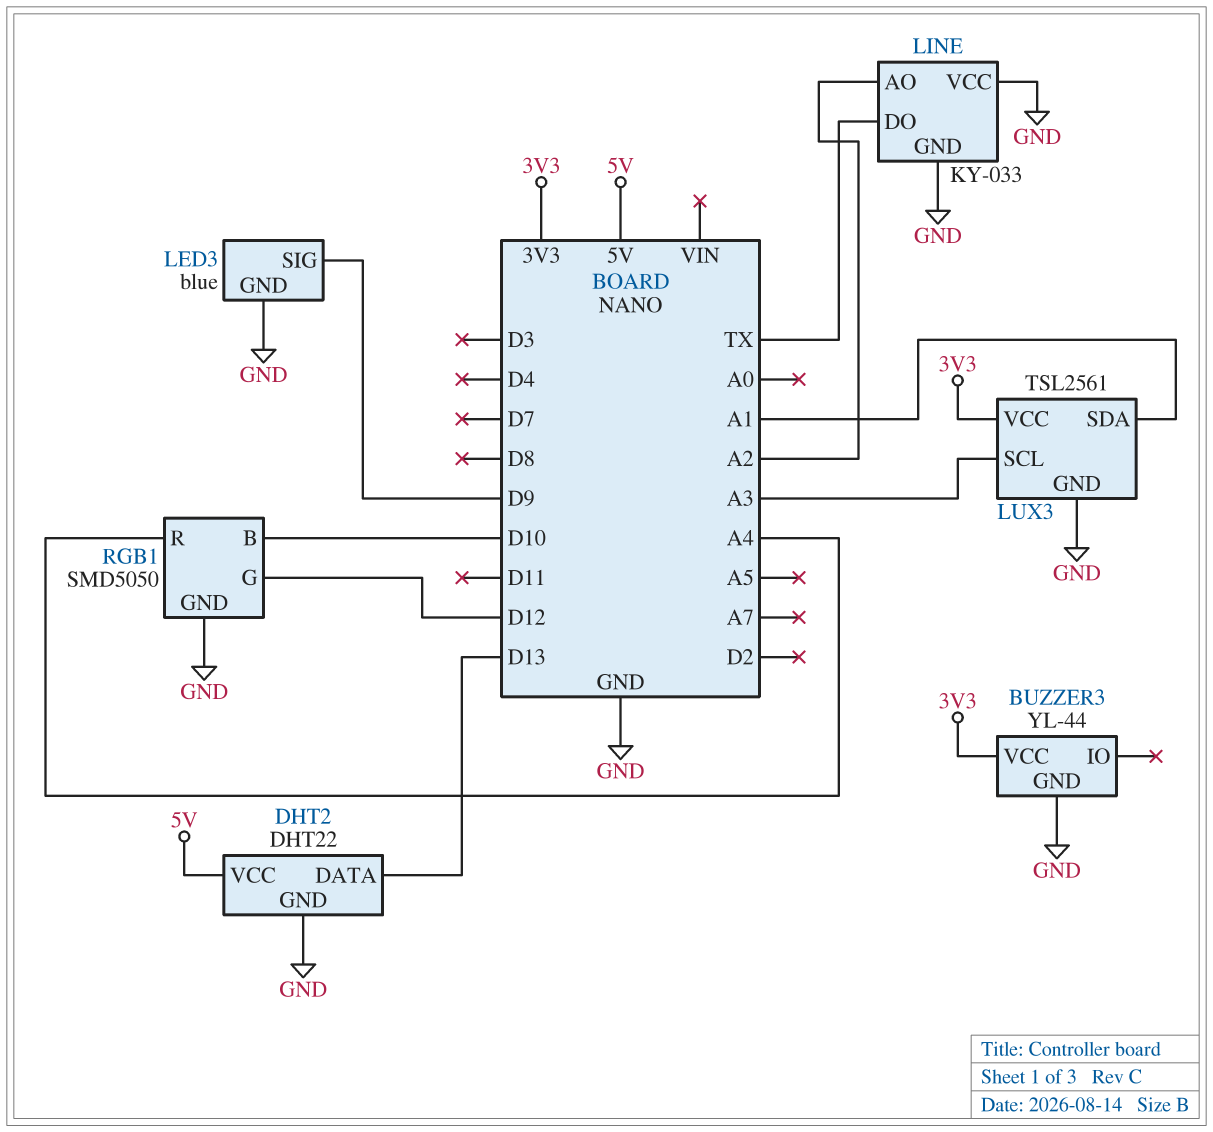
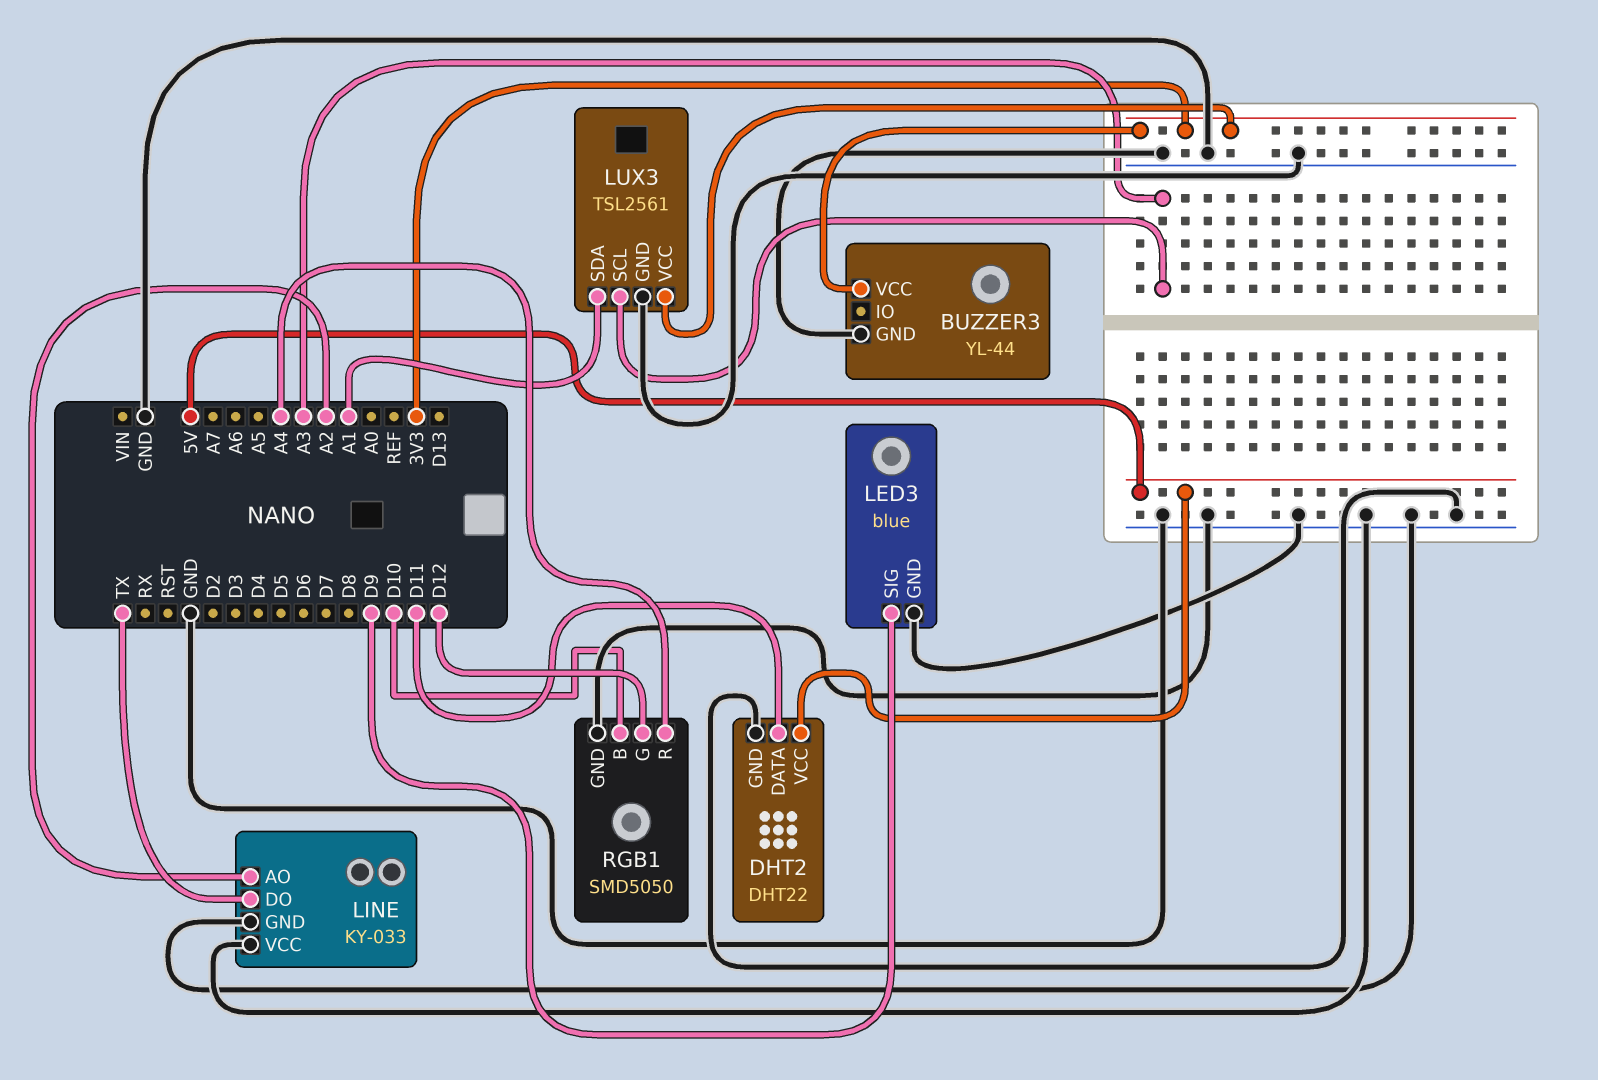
DHT2 pin DATA: D13 -> D11

